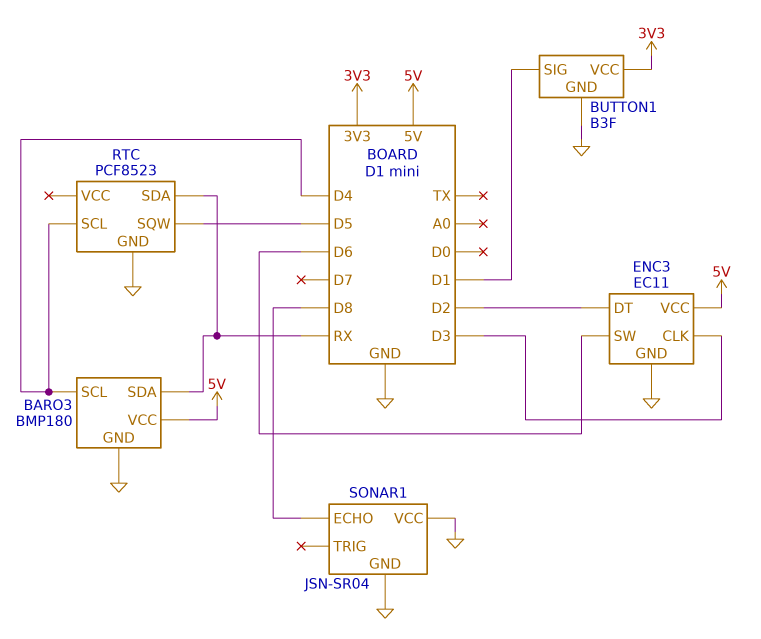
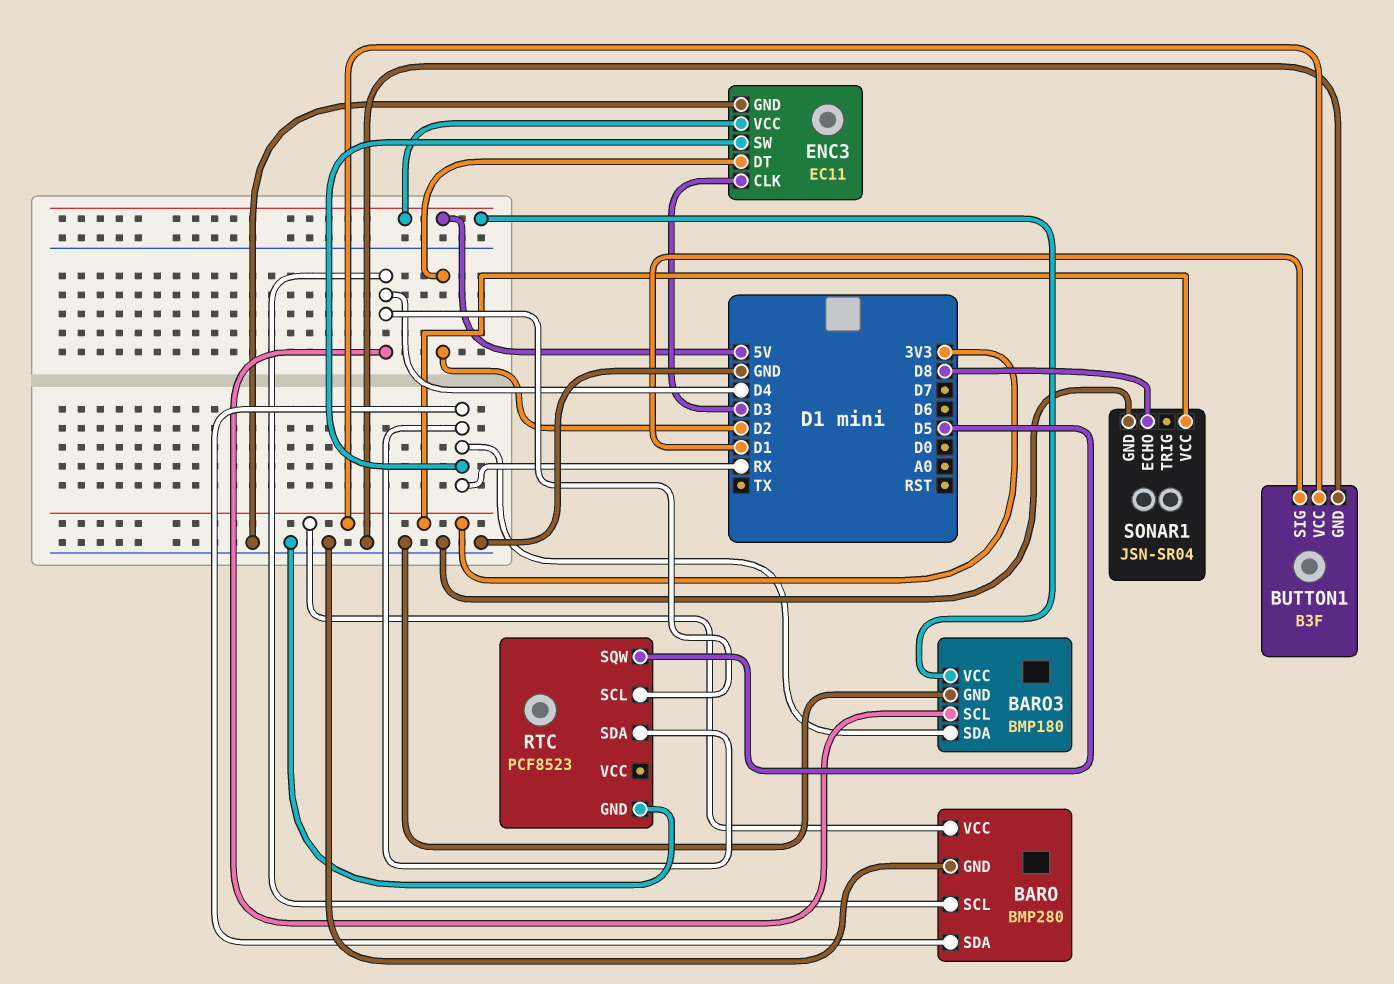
BARO: none -> BMP280
BARO pin GND: none -> GND
BARO pin SCL: none -> D4
BARO pin SDA: none -> RX
BARO pin VCC: none -> 3V3
ENC3 pin SW: D6 -> RX
SONAR1 pin VCC: GND -> 3V3

